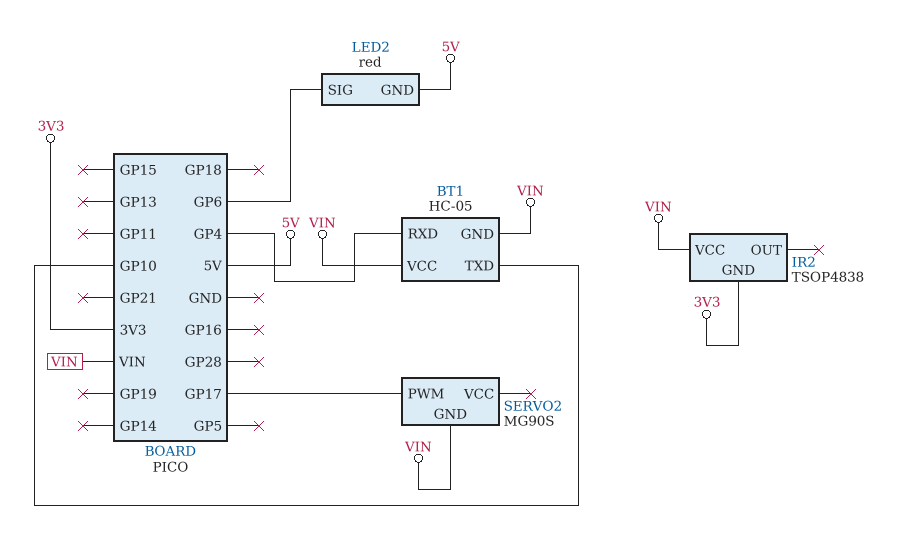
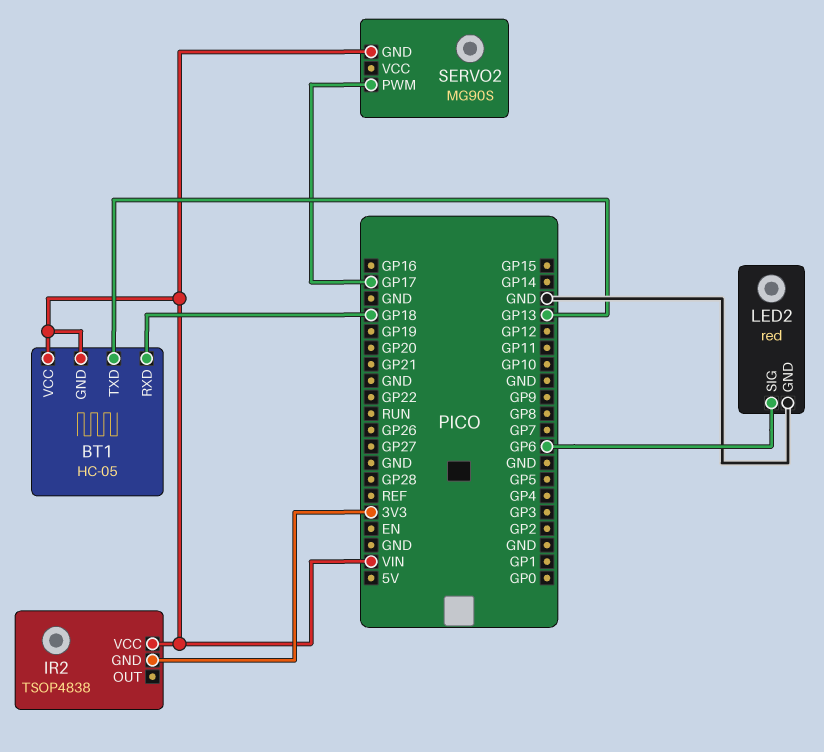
BT1 pin RXD: GP4 -> GP18
BT1 pin TXD: GP10 -> GP13
LED2 pin GND: 5V -> GND

